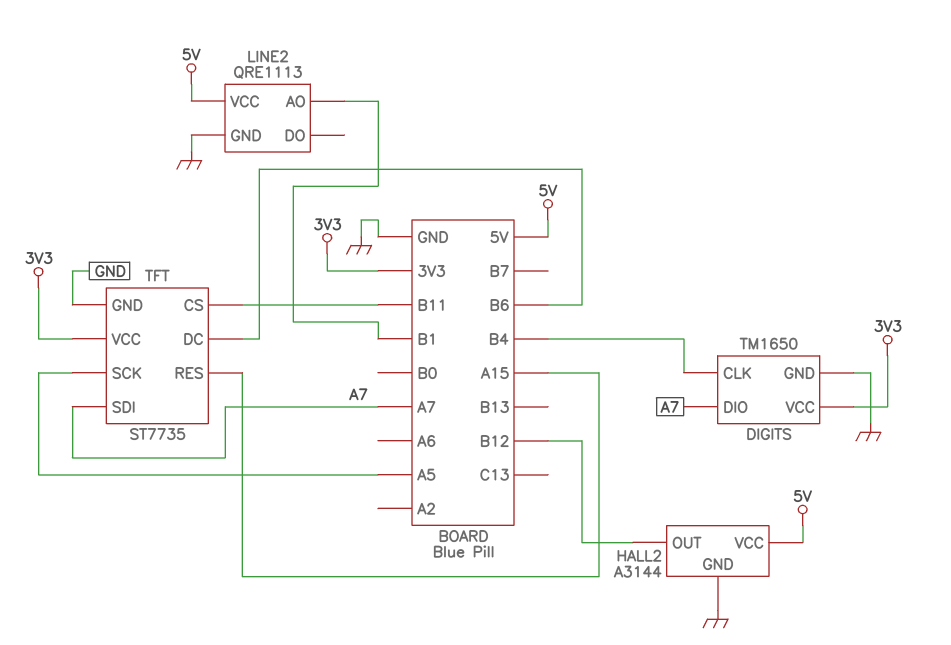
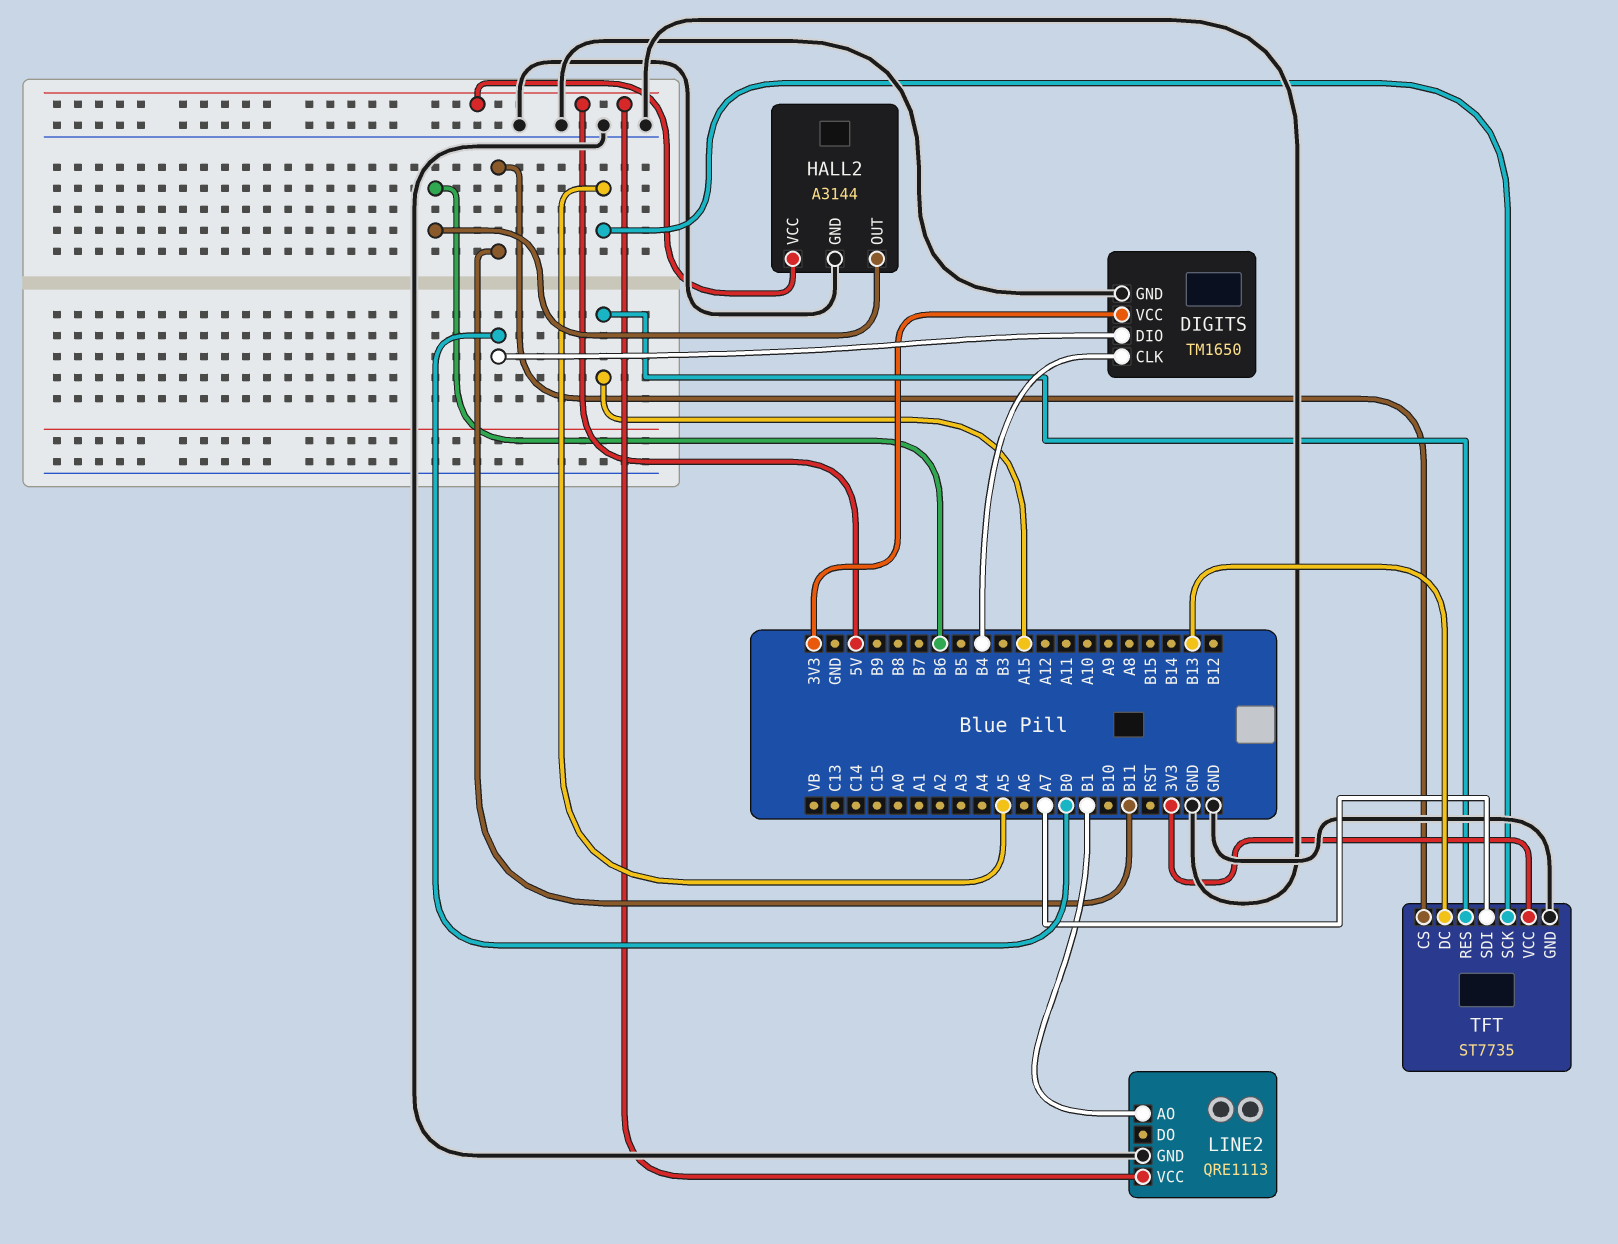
DIGITS pin DIO: A7 -> B0
HALL2 pin OUT: B12 -> B6
TFT pin DC: B6 -> B13

